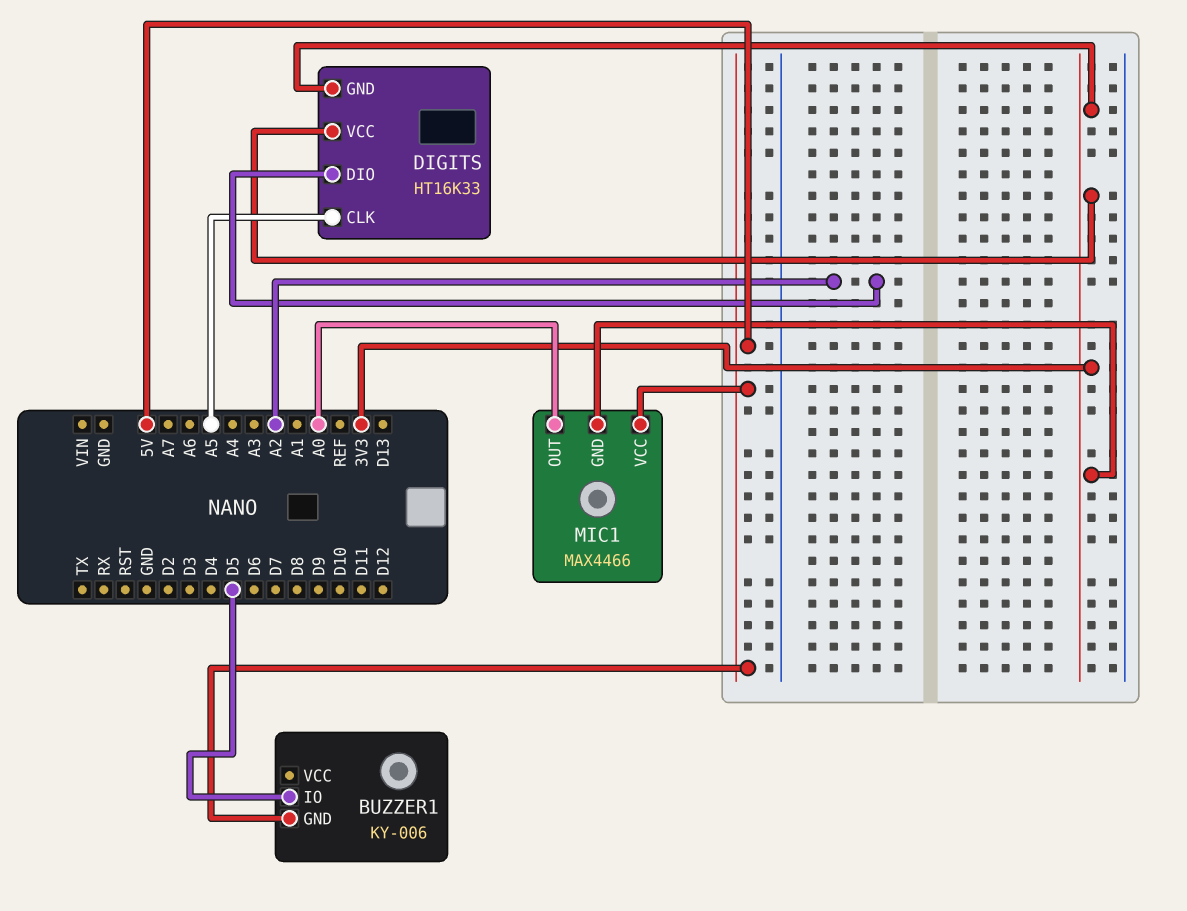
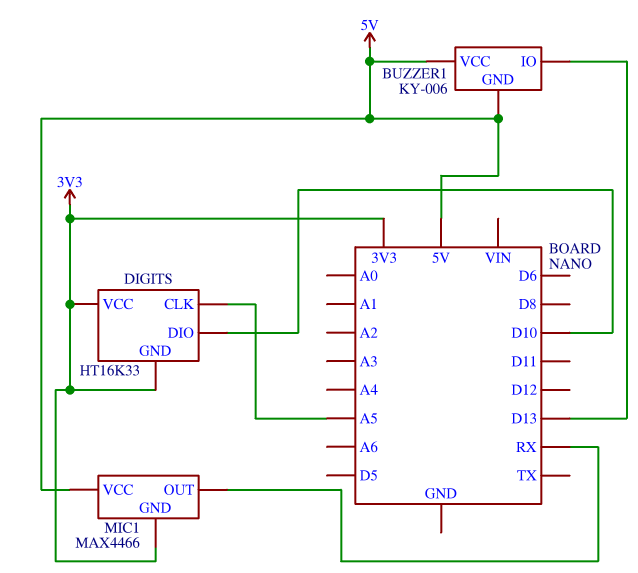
BUZZER1 pin IO: D5 -> D13
BUZZER1 pin VCC: none -> 5V
DIGITS pin DIO: A2 -> D10
MIC1 pin OUT: A0 -> RX

